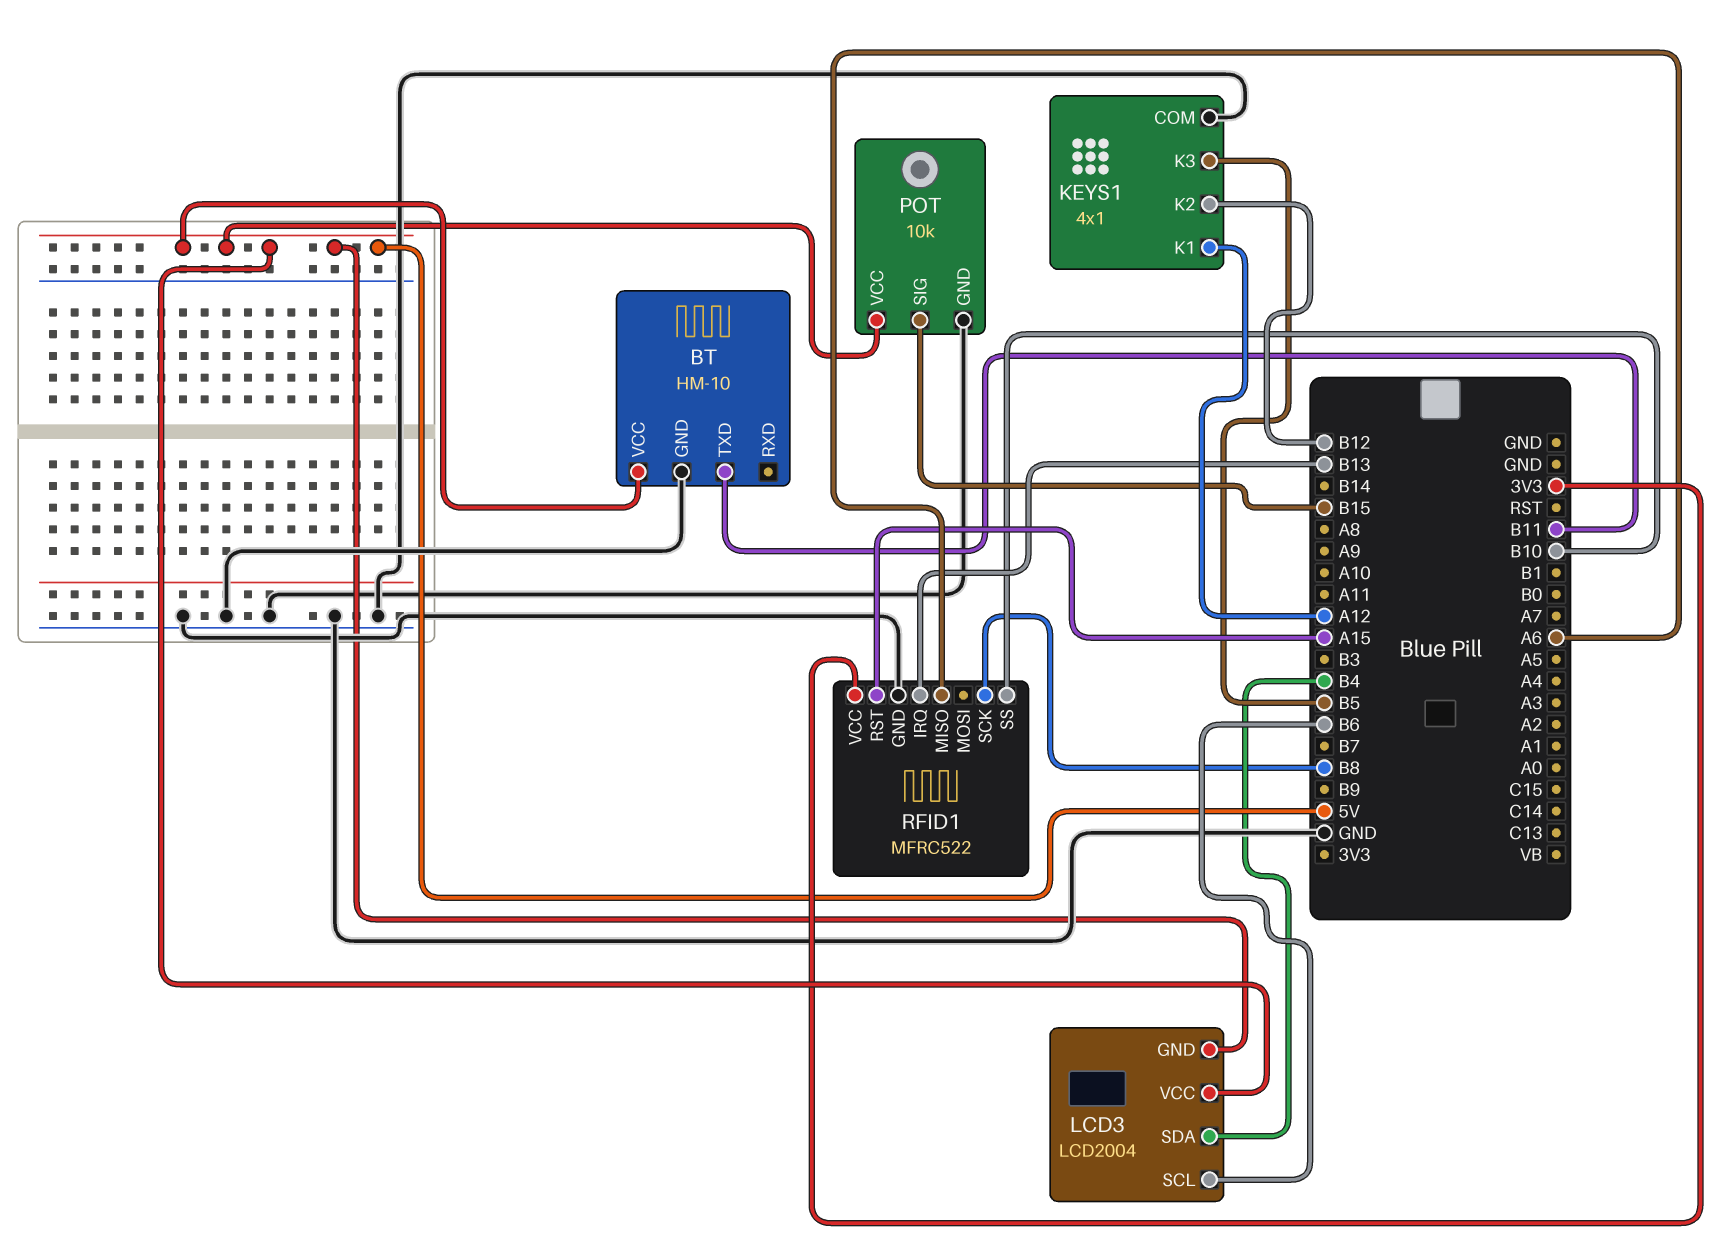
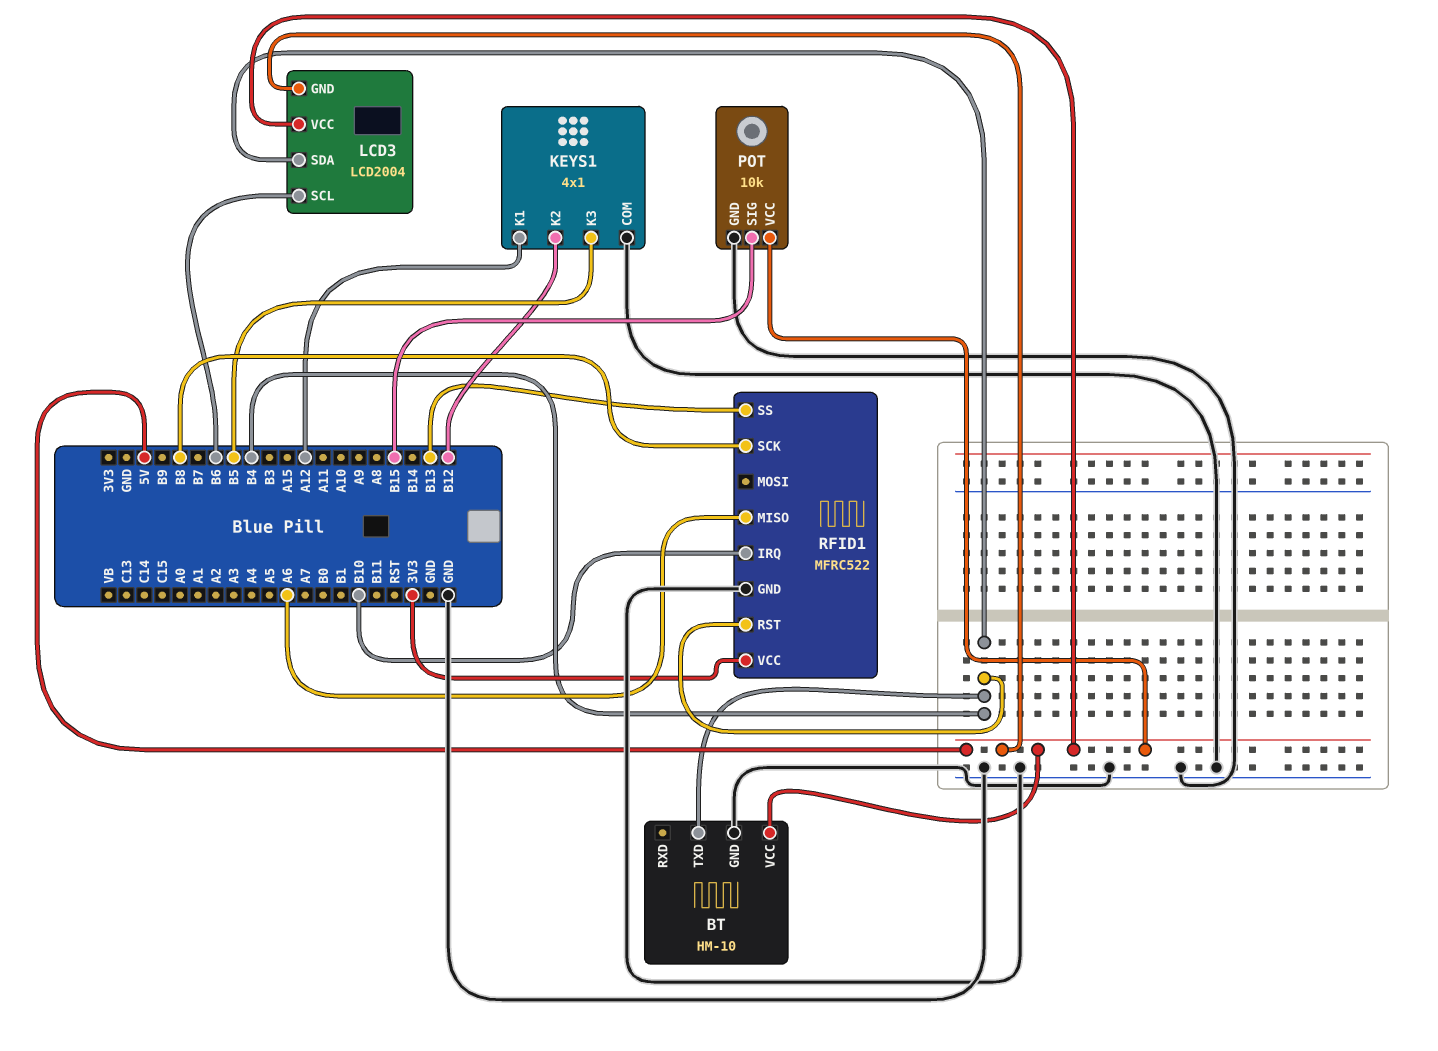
BT pin TXD: B11 -> B4
RFID1 pin IRQ: B13 -> B10
RFID1 pin RST: A15 -> B4
RFID1 pin SS: B10 -> B13

